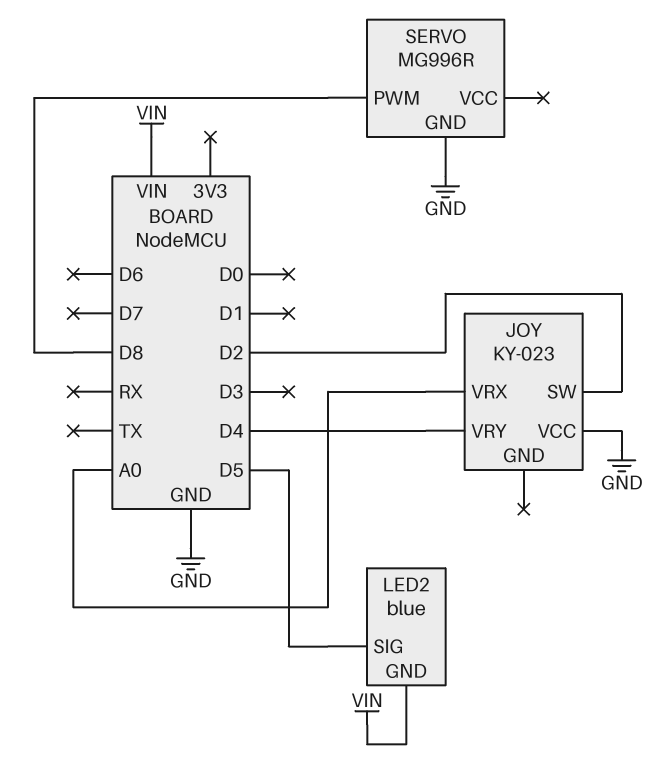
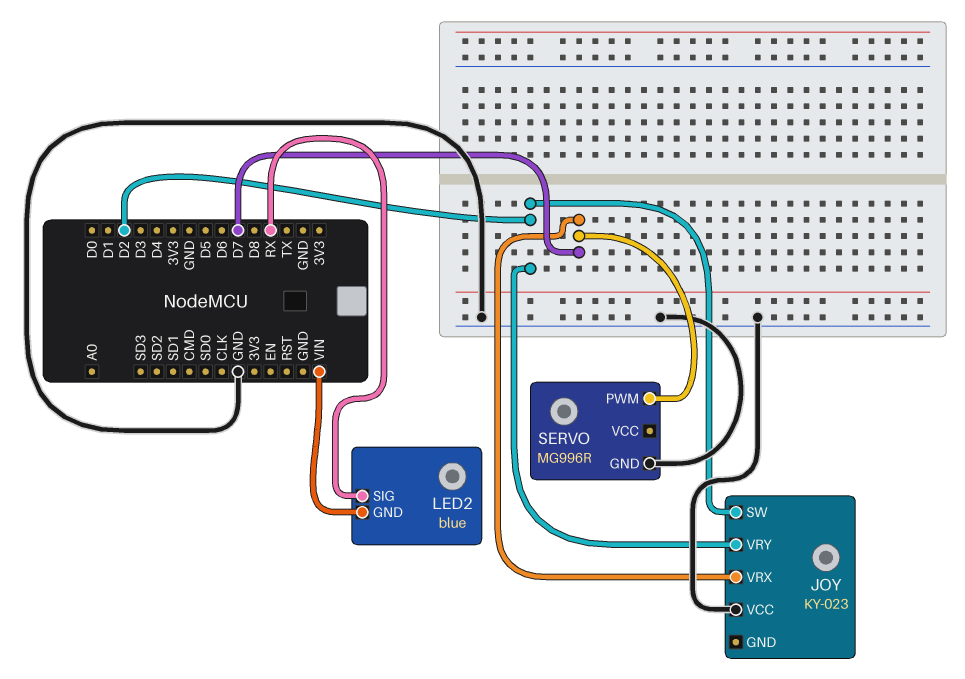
JOY pin VRX: A0 -> D7
JOY pin VRY: D4 -> D2
LED2 pin SIG: D5 -> RX
SERVO pin PWM: D8 -> D7

